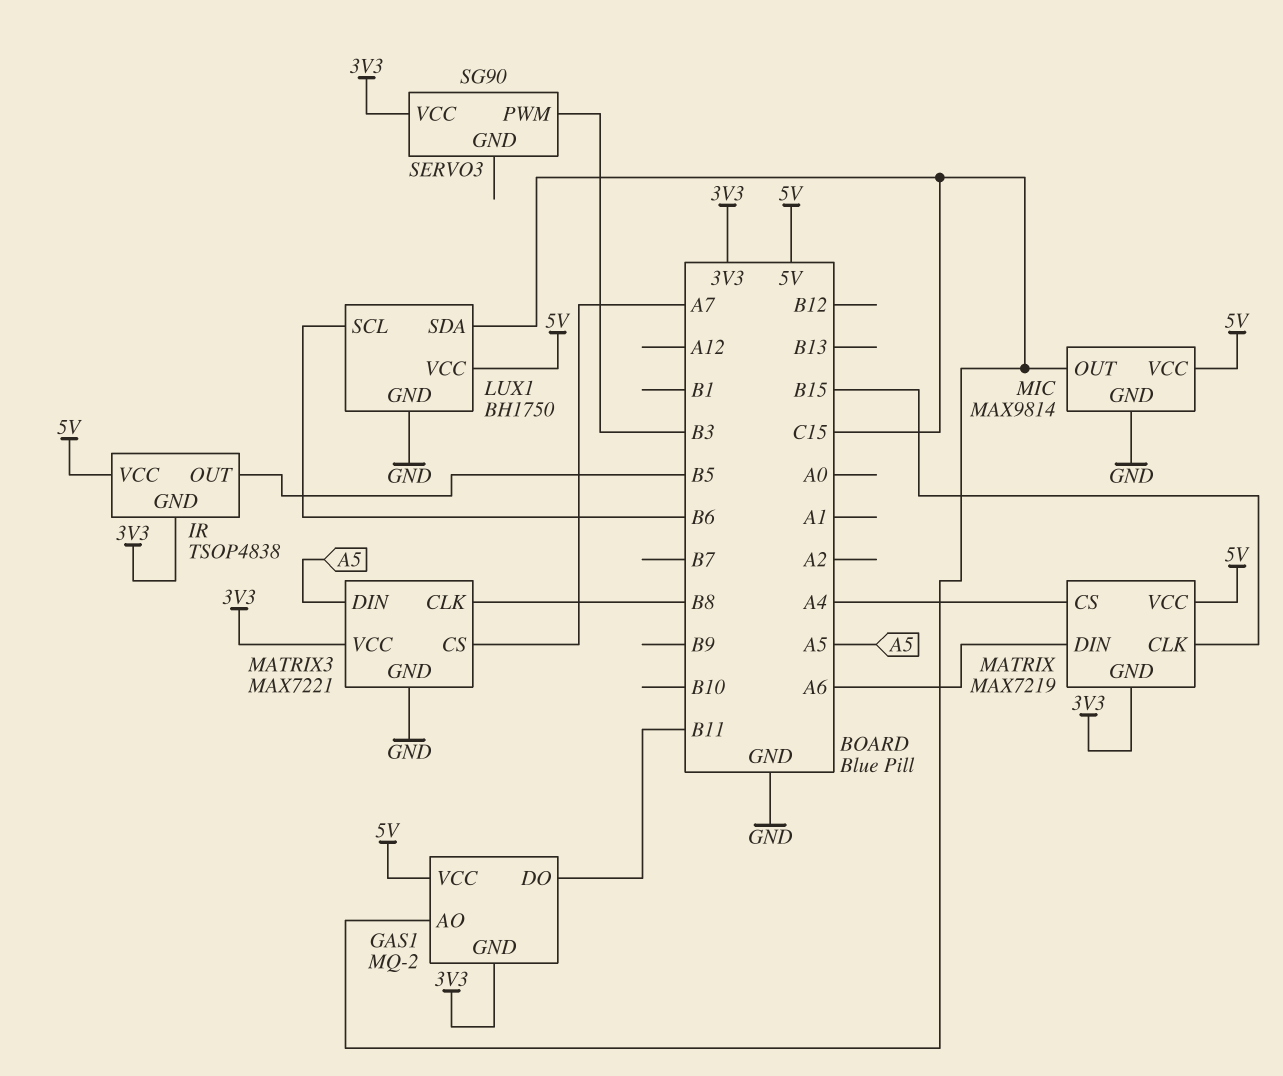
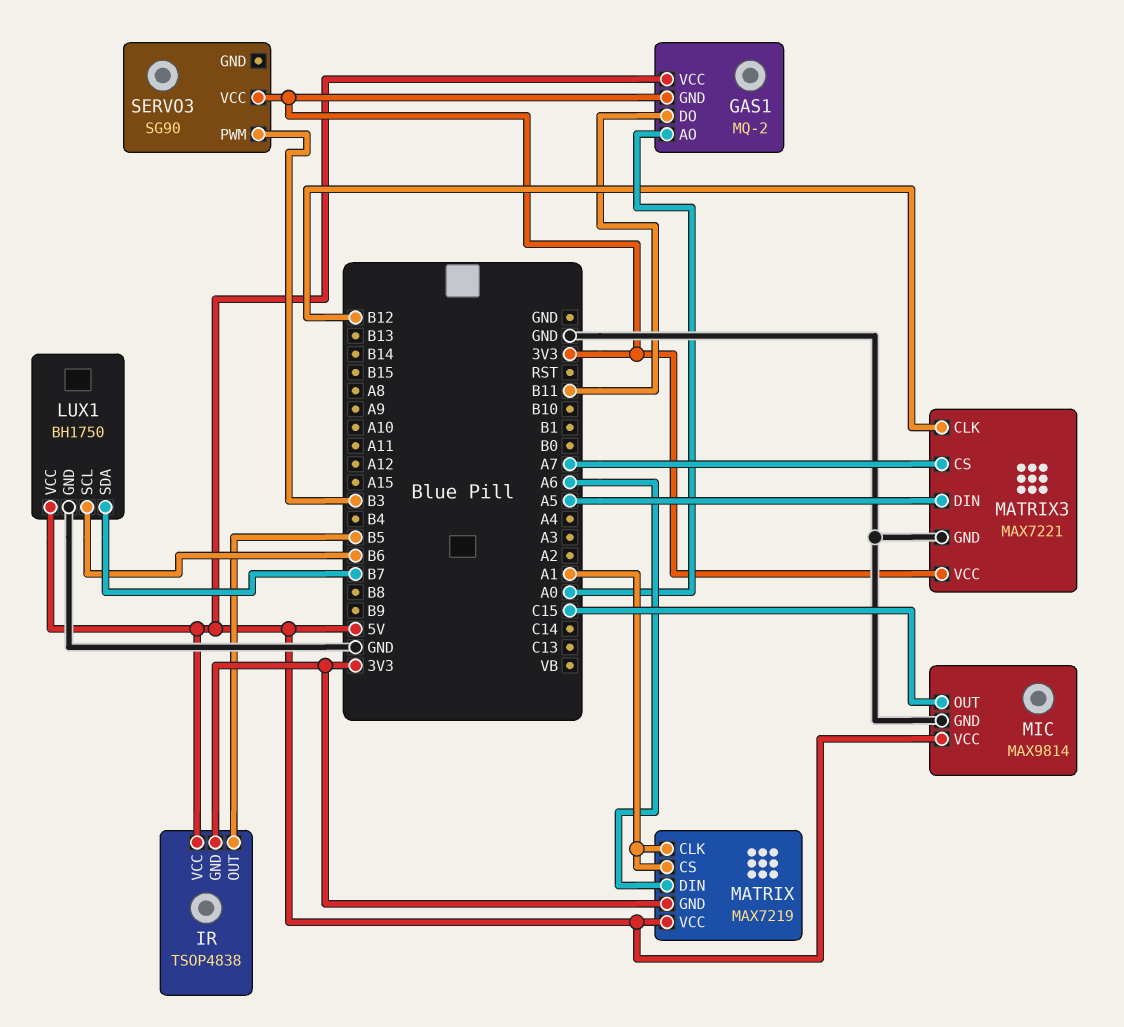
GAS1 pin AO: C15 -> A0
LUX1 pin SDA: C15 -> B7
MATRIX pin CLK: B15 -> A1
MATRIX pin CS: A4 -> A1
MATRIX3 pin CLK: B8 -> B12

